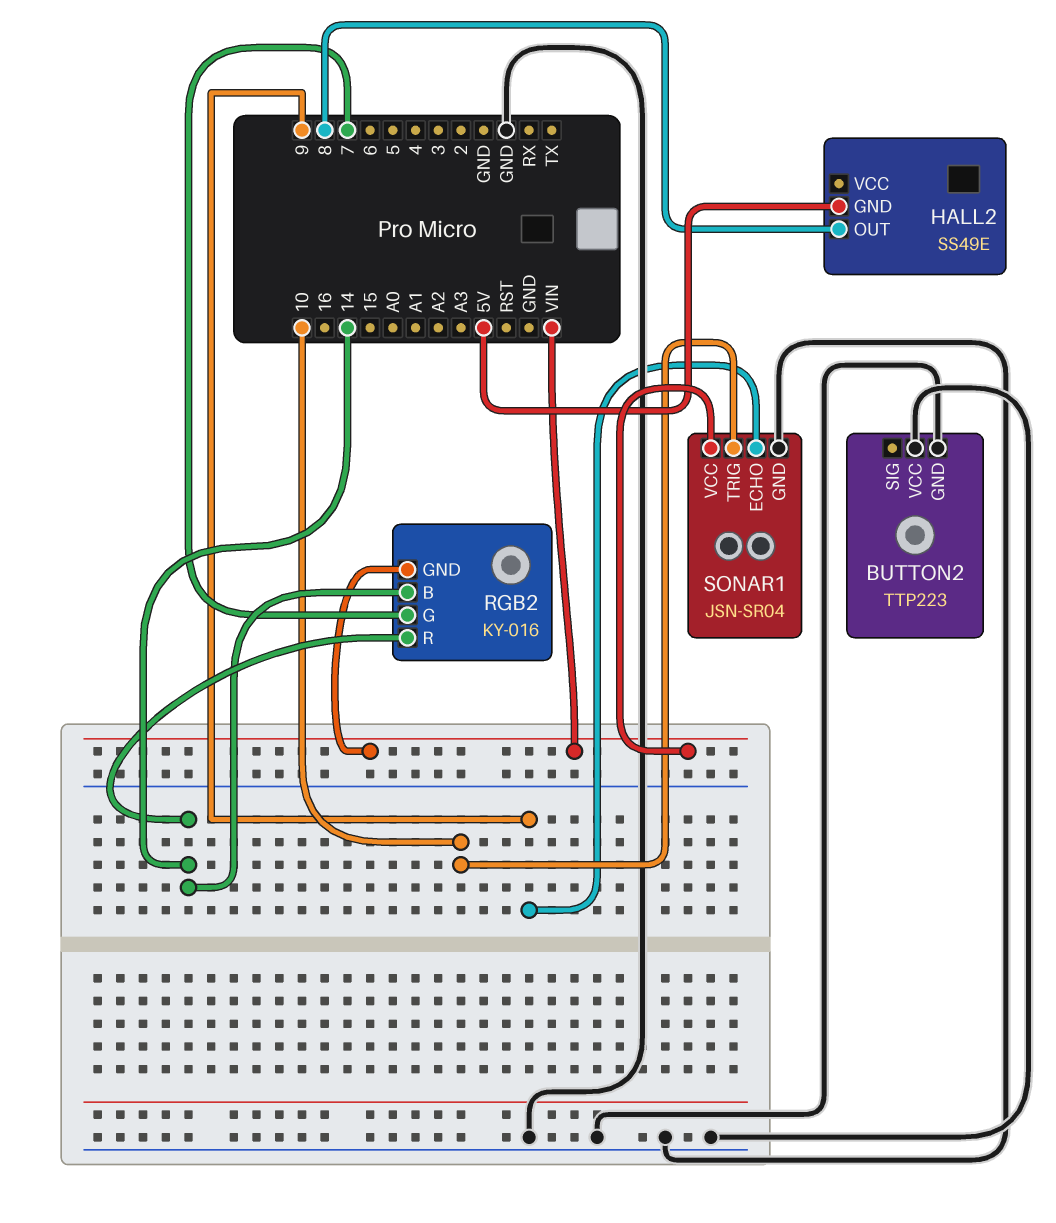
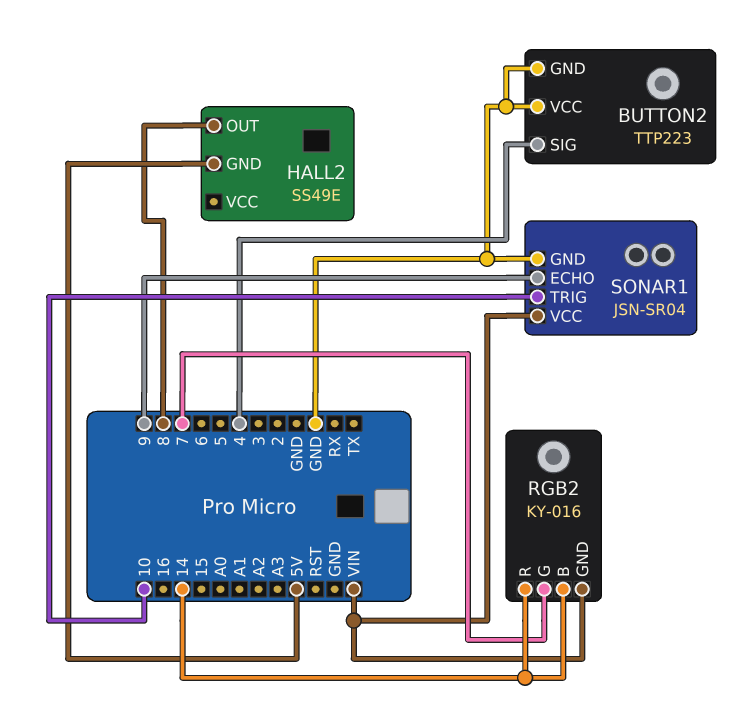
BUTTON2 pin SIG: none -> 4

